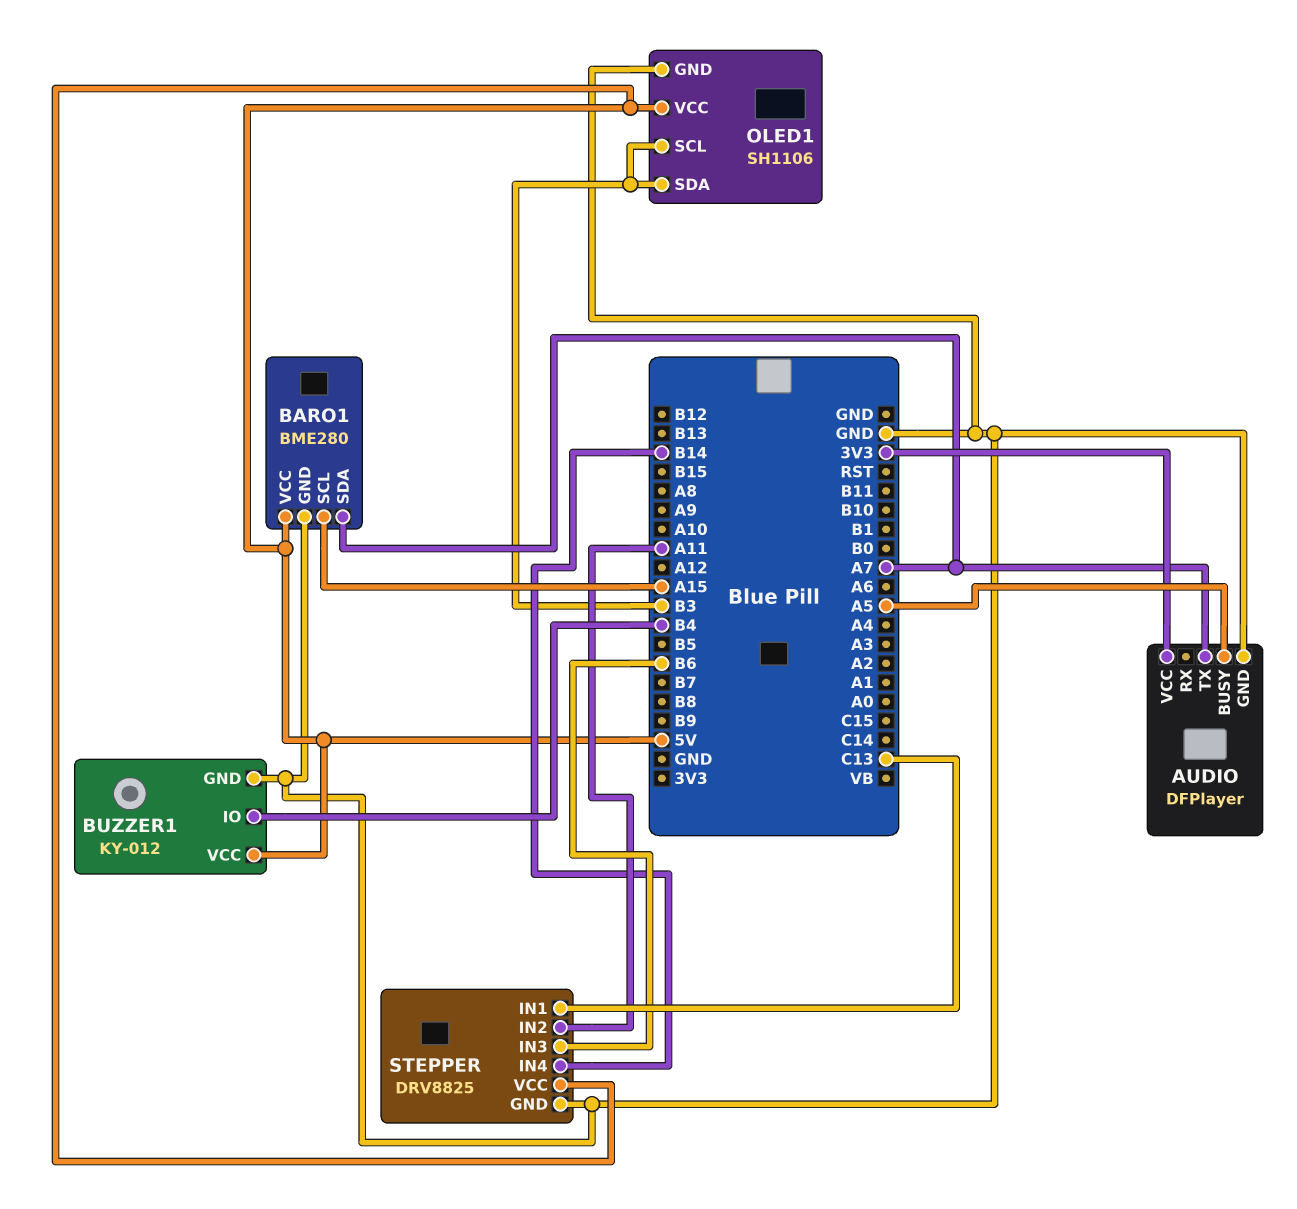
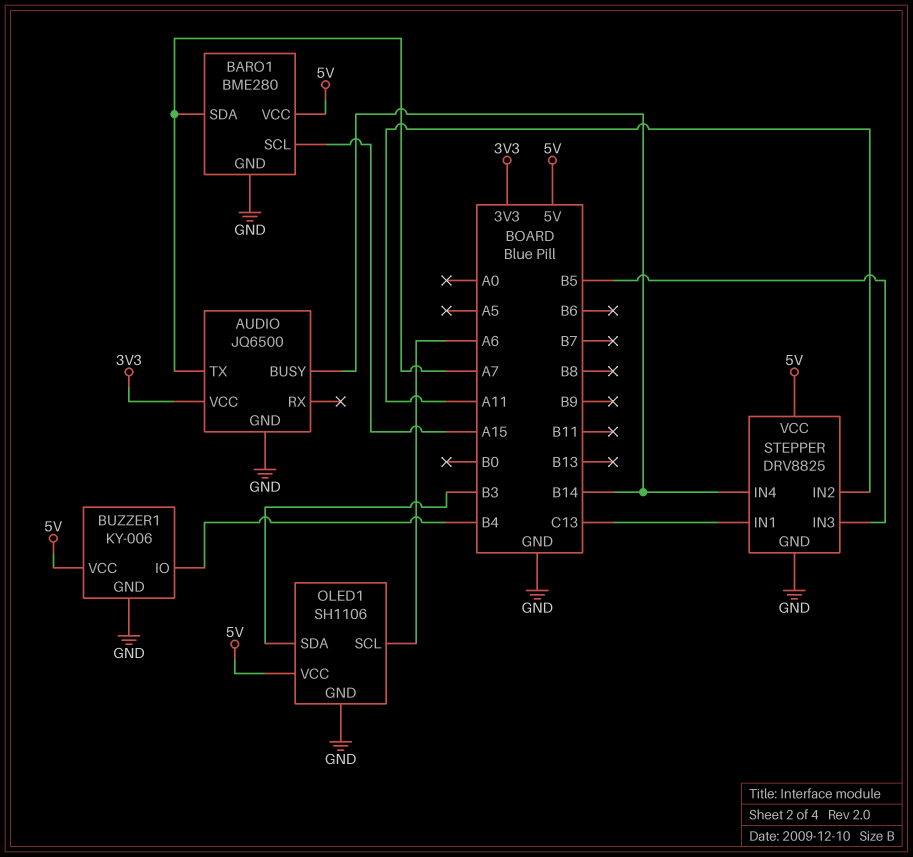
AUDIO: DFPlayer -> JQ6500
AUDIO pin BUSY: A5 -> B14
BUZZER1: KY-012 -> KY-006
OLED1 pin SCL: B3 -> A6
STEPPER pin IN3: B6 -> B5

